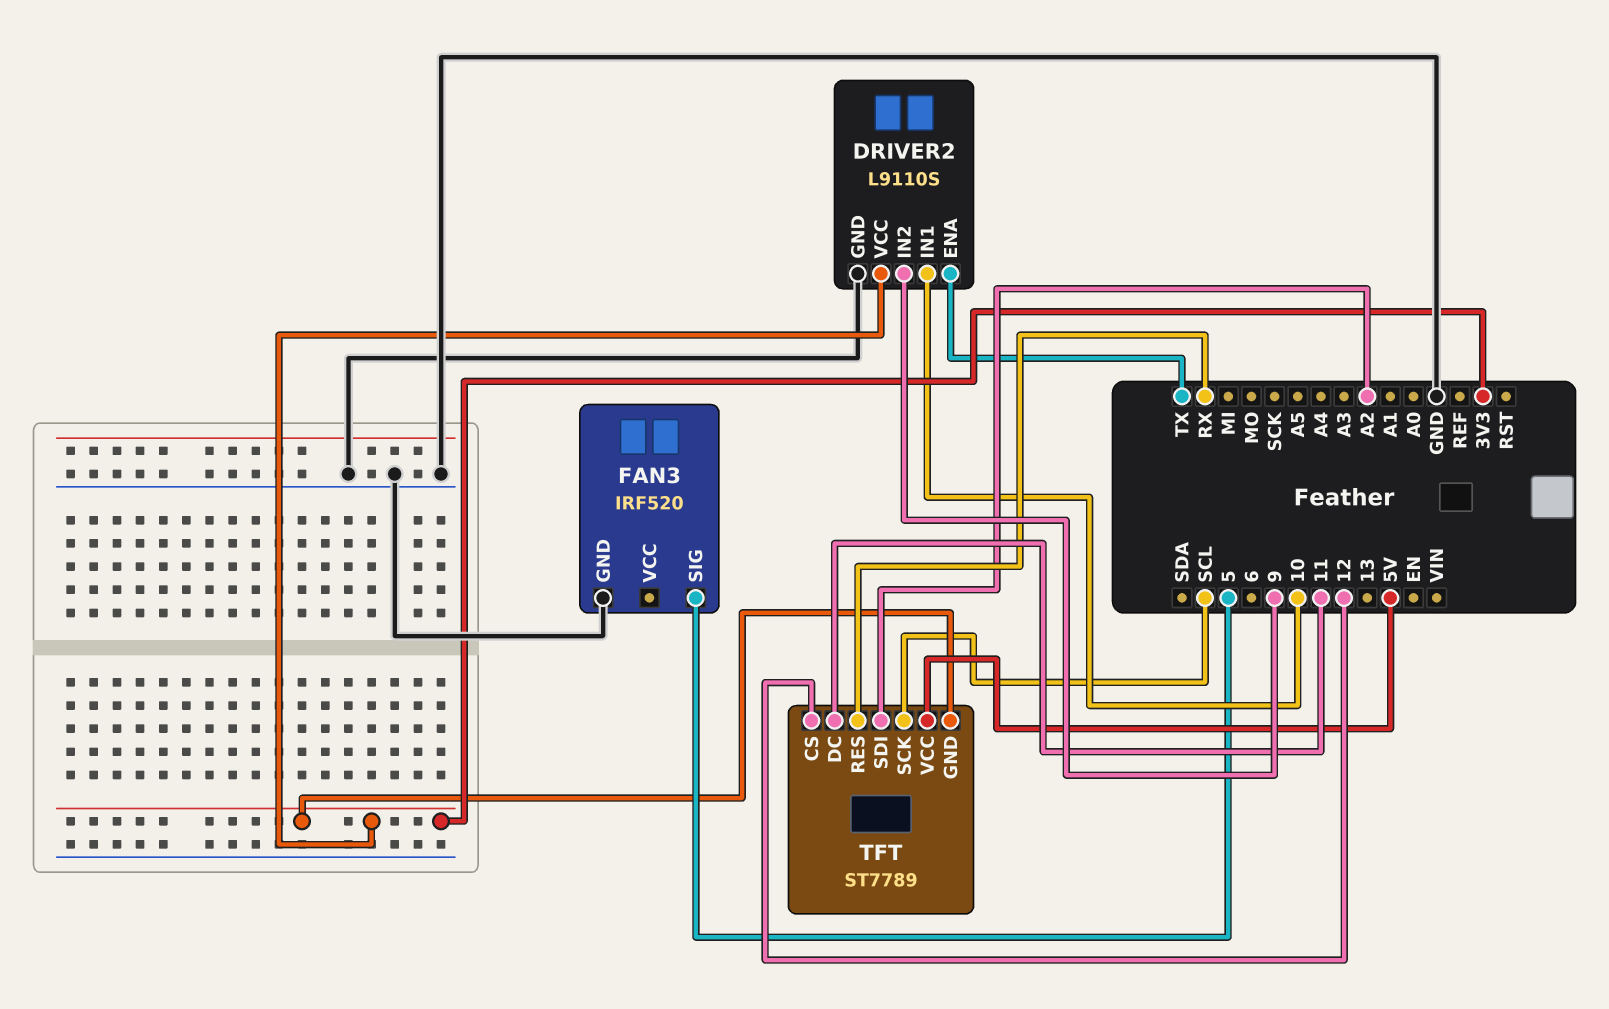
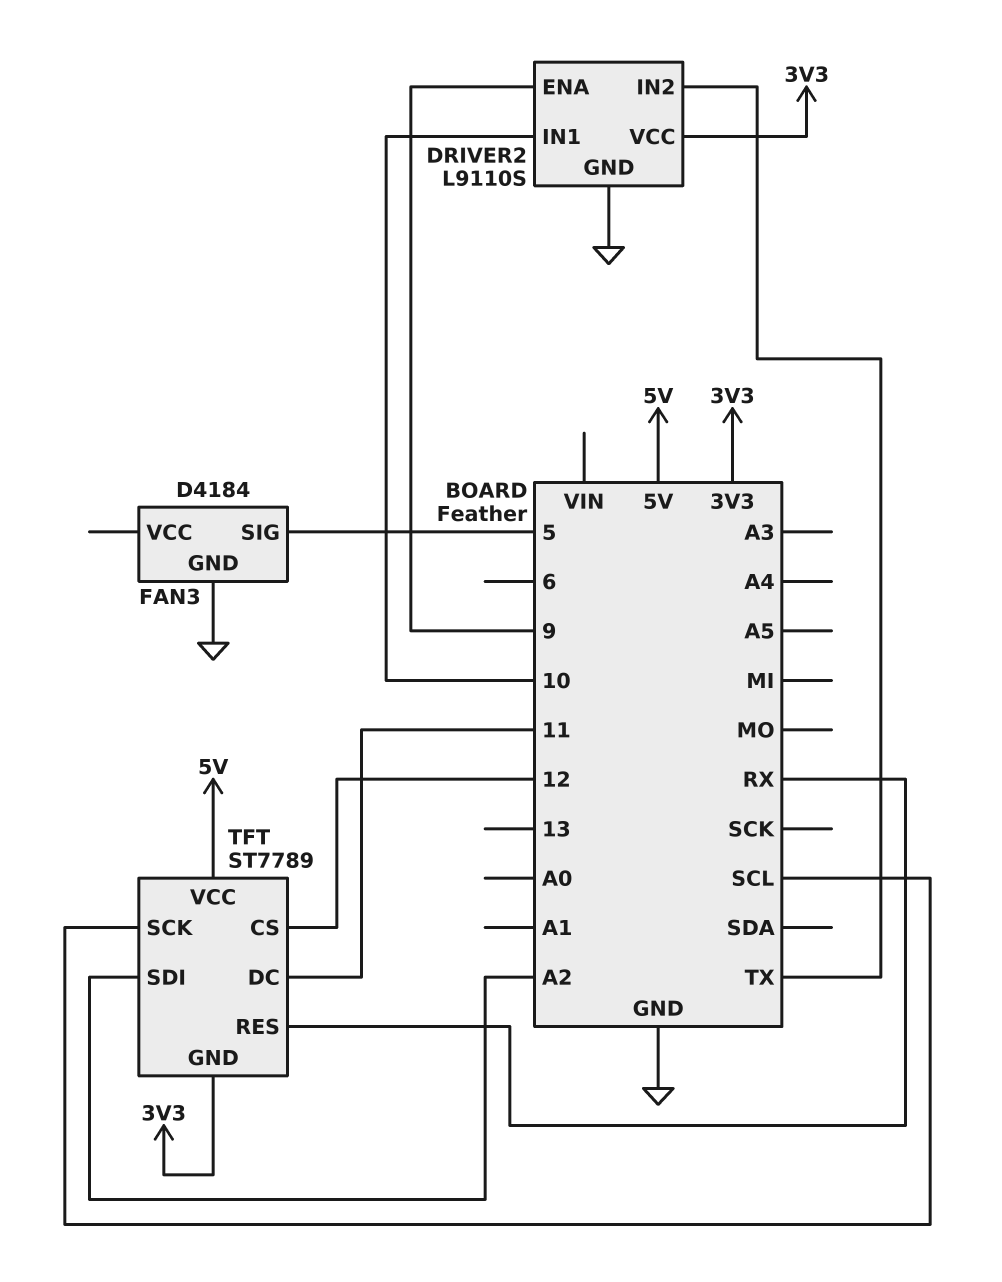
DRIVER2 pin ENA: TX -> 9
DRIVER2 pin IN2: 9 -> TX
FAN3: IRF520 -> D4184

